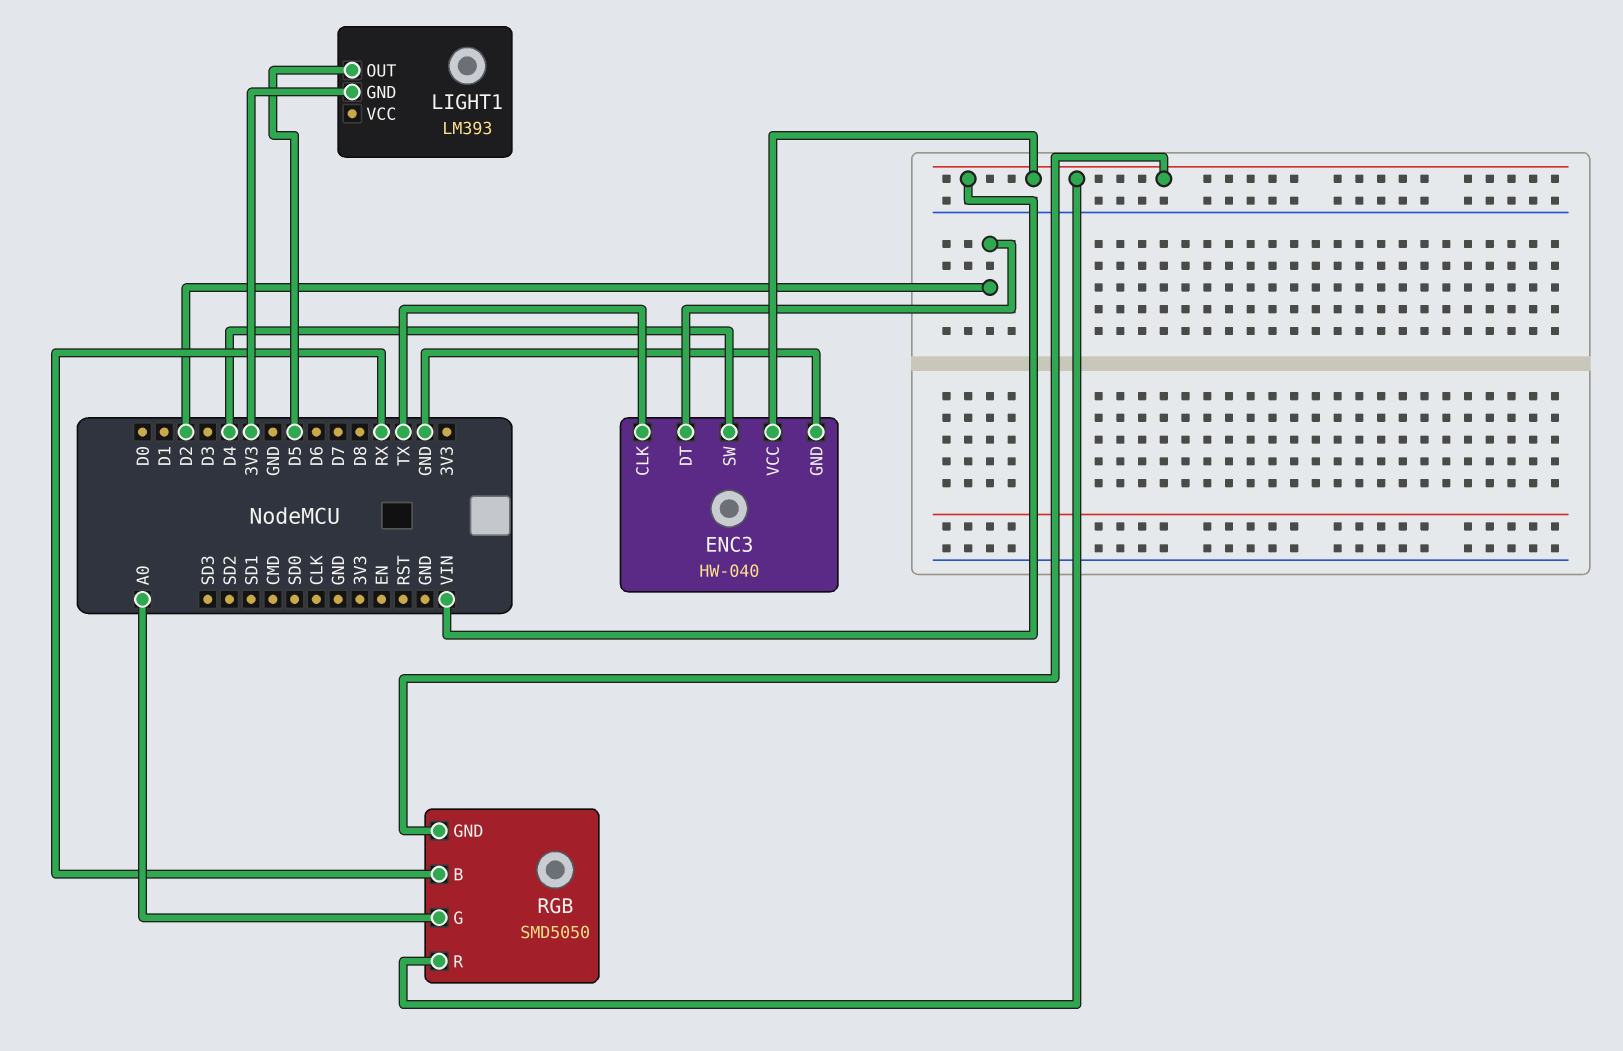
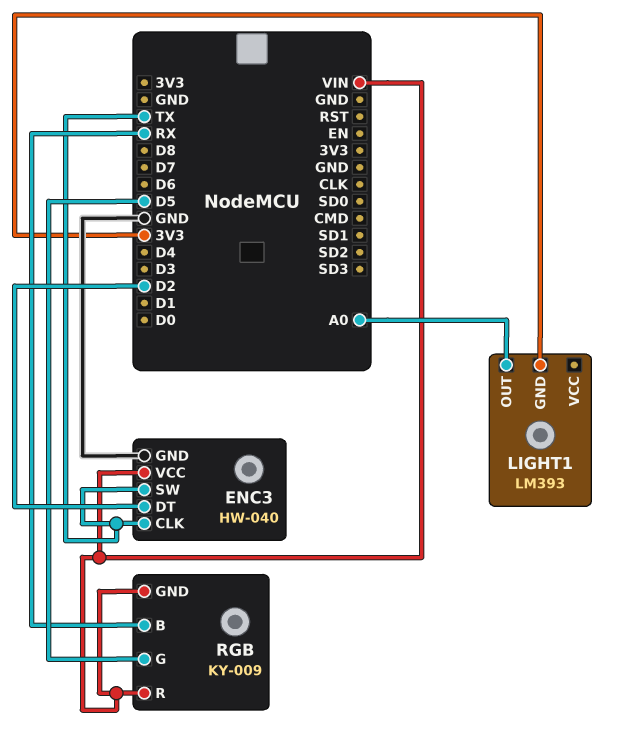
ENC3 pin SW: D4 -> TX
LIGHT1 pin OUT: D5 -> A0
RGB: SMD5050 -> KY-009
RGB pin G: A0 -> D5

